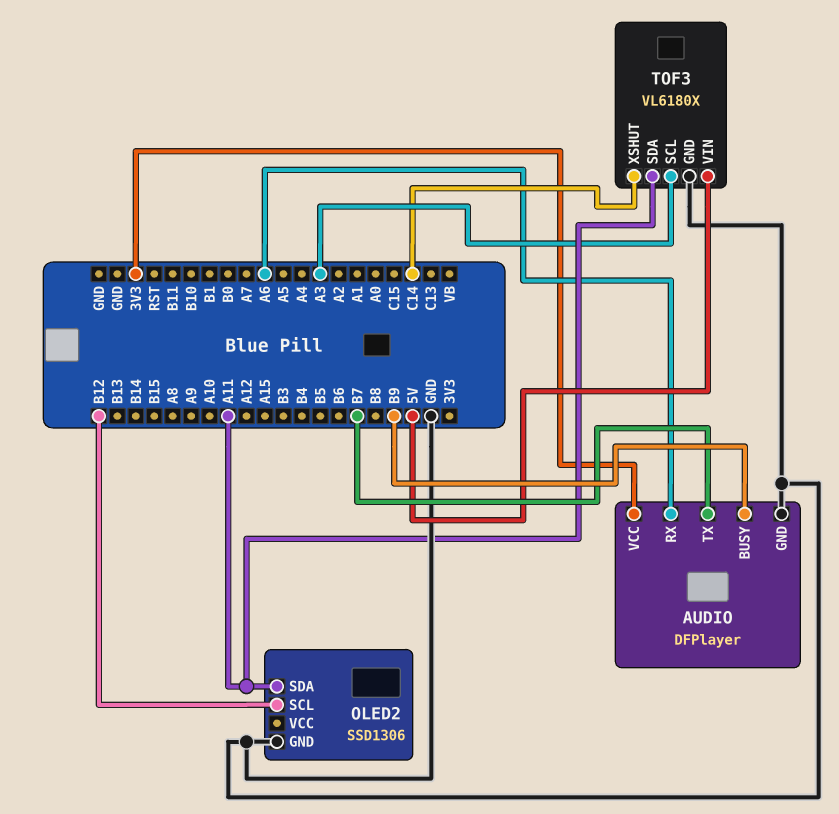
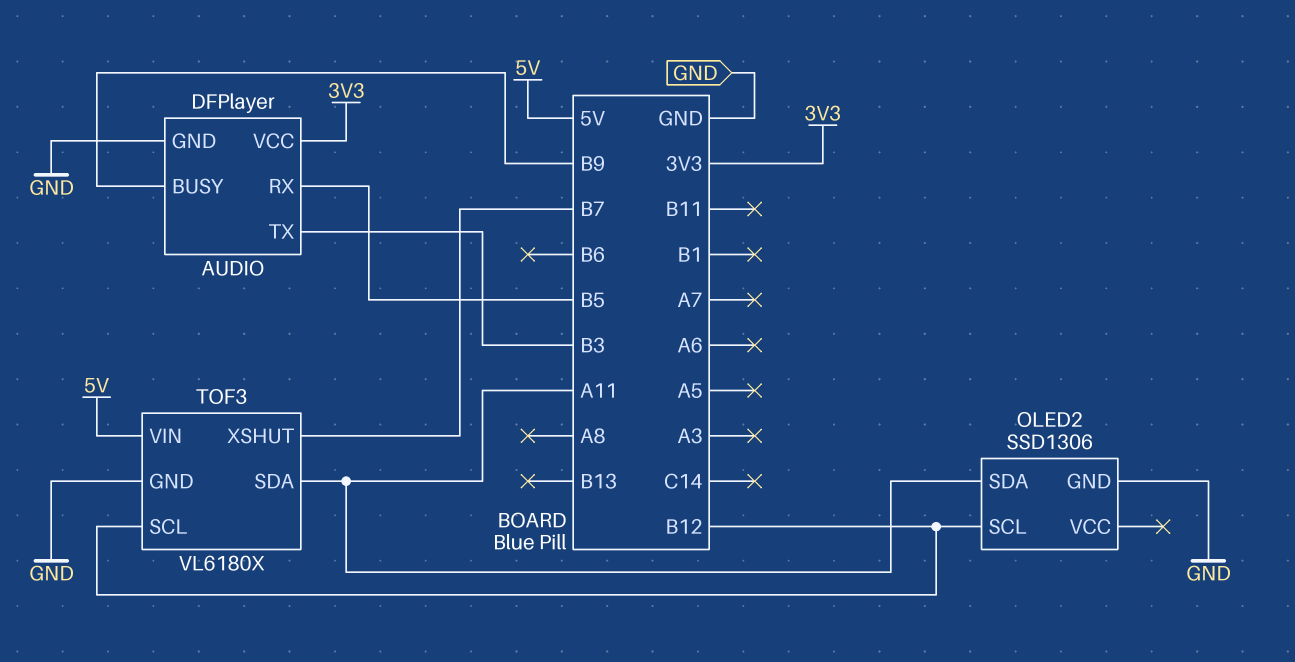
AUDIO pin RX: A6 -> B5
AUDIO pin TX: B7 -> B3
TOF3 pin SCL: A3 -> B12
TOF3 pin XSHUT: C14 -> B7

